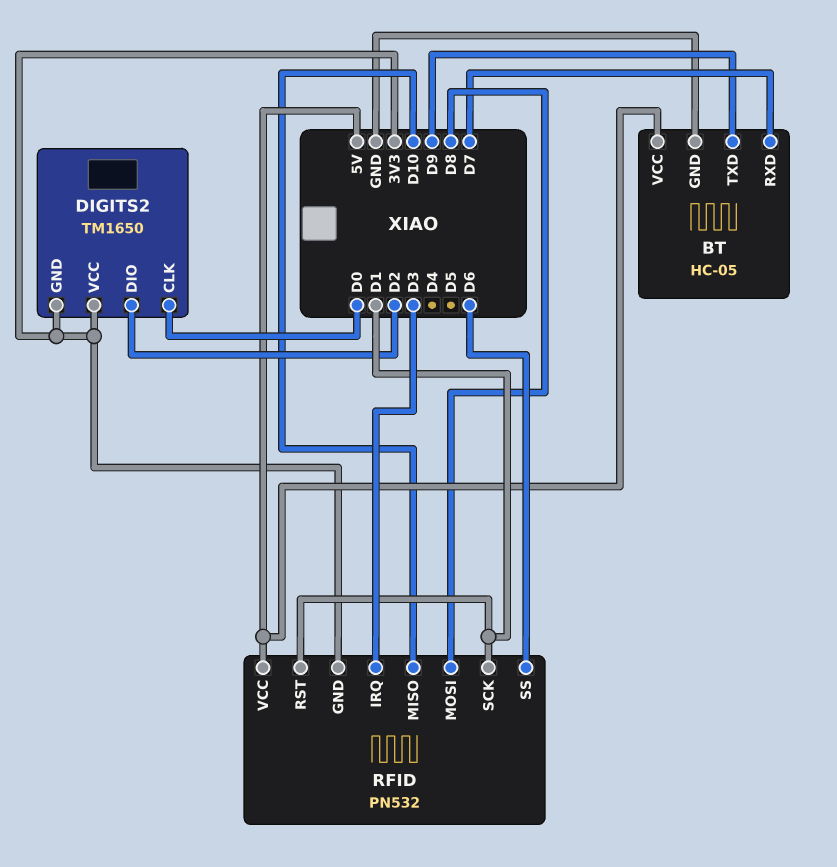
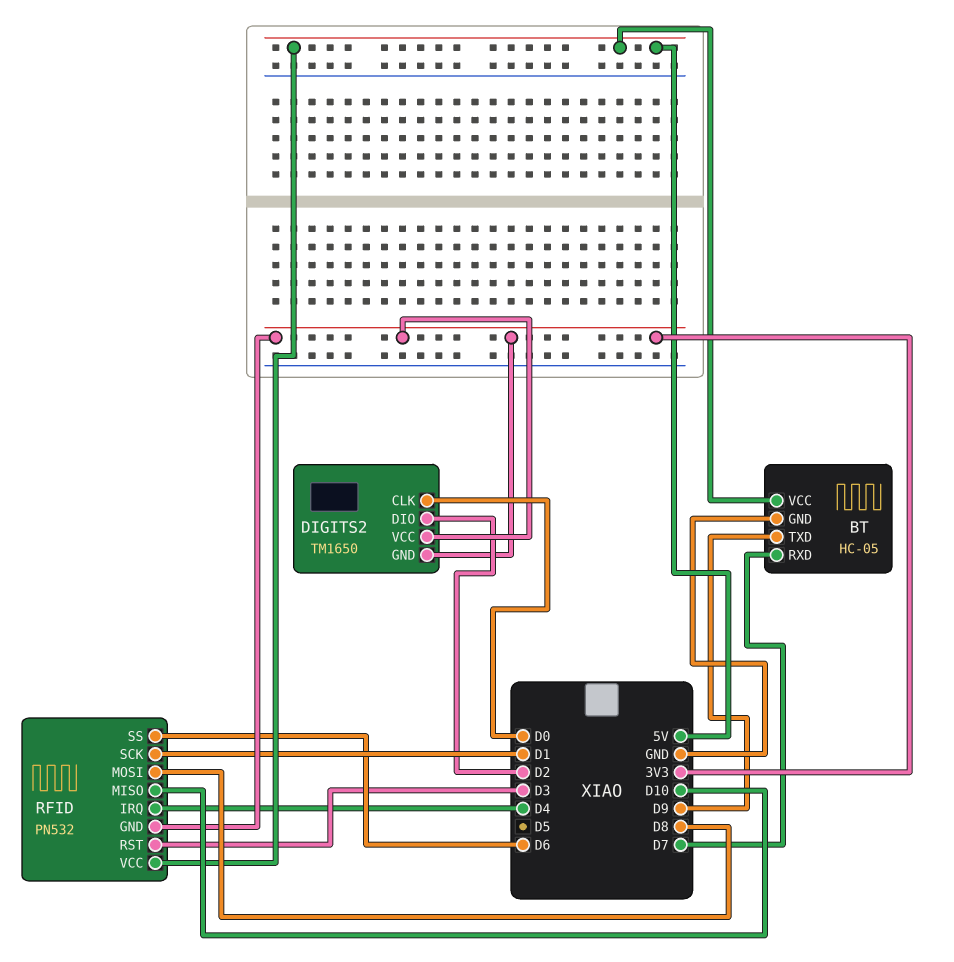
RFID pin IRQ: D3 -> D4
RFID pin RST: D1 -> D3

